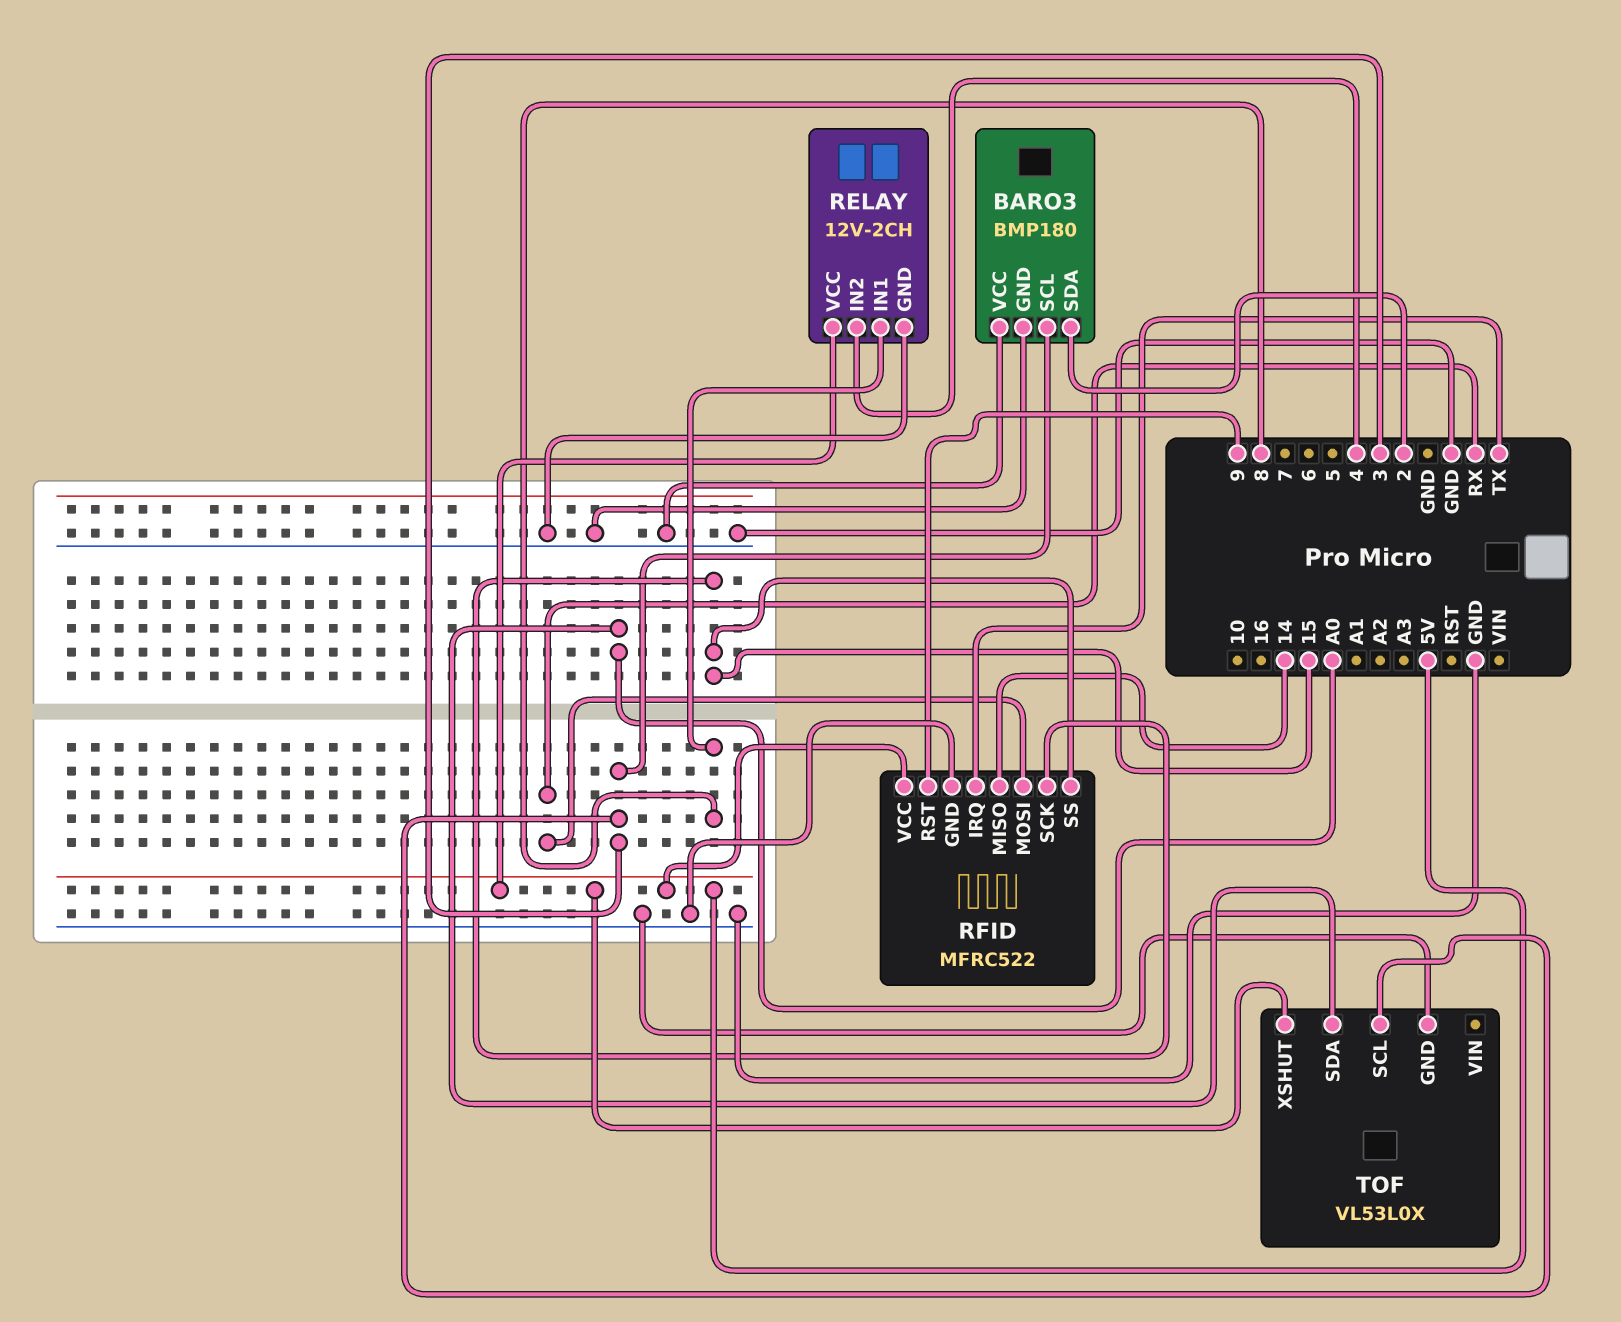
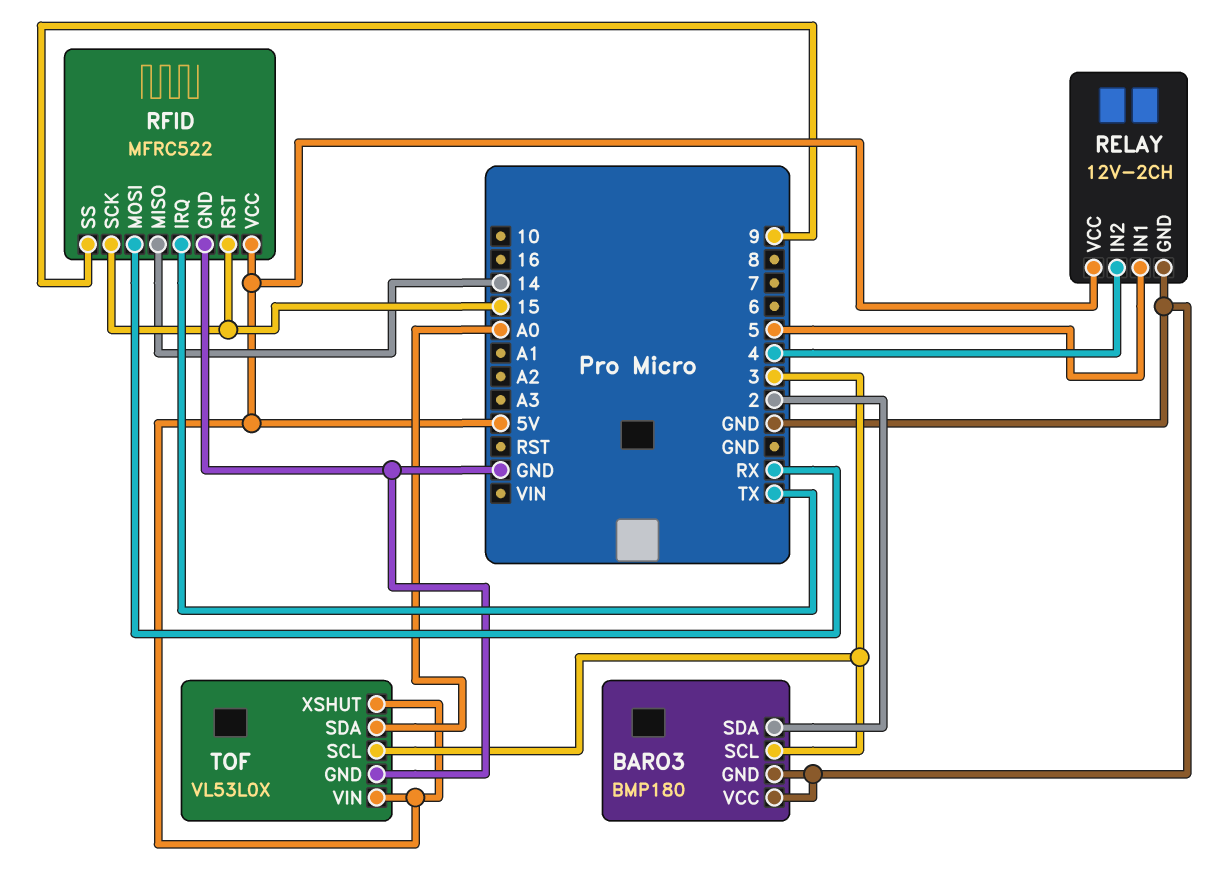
RELAY pin IN1: 8 -> 5
RFID pin RST: 9 -> 15
RFID pin SS: 15 -> 9
TOF pin VIN: none -> 5V

